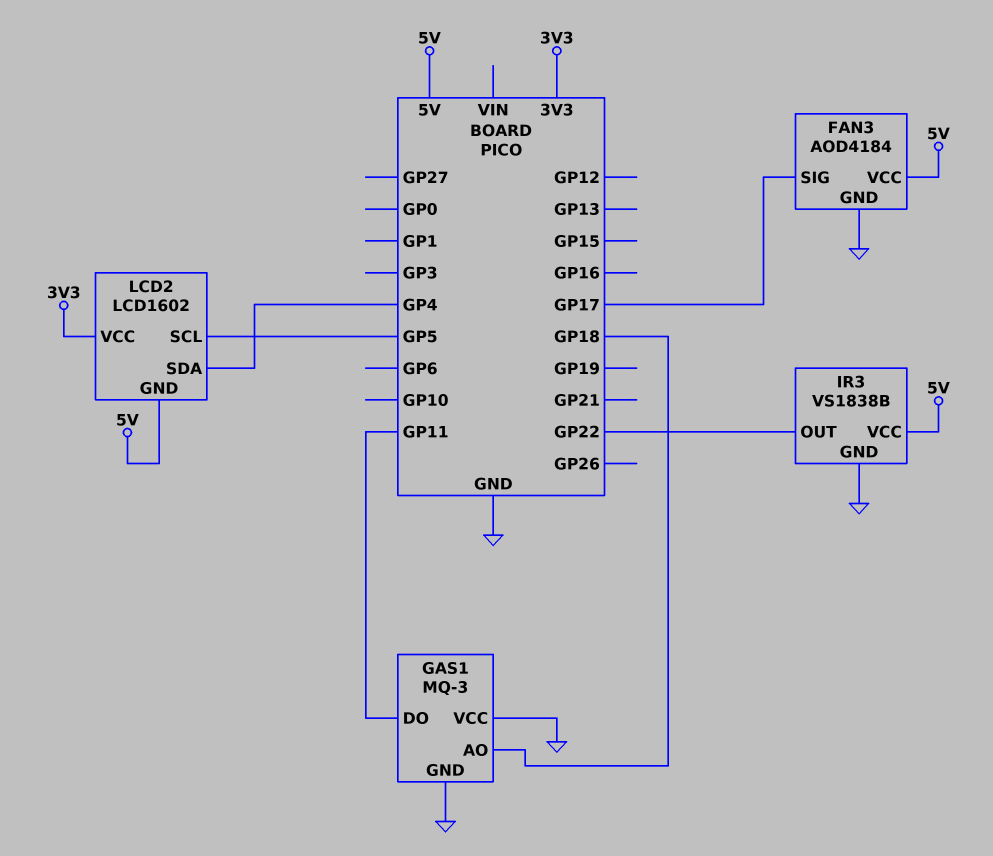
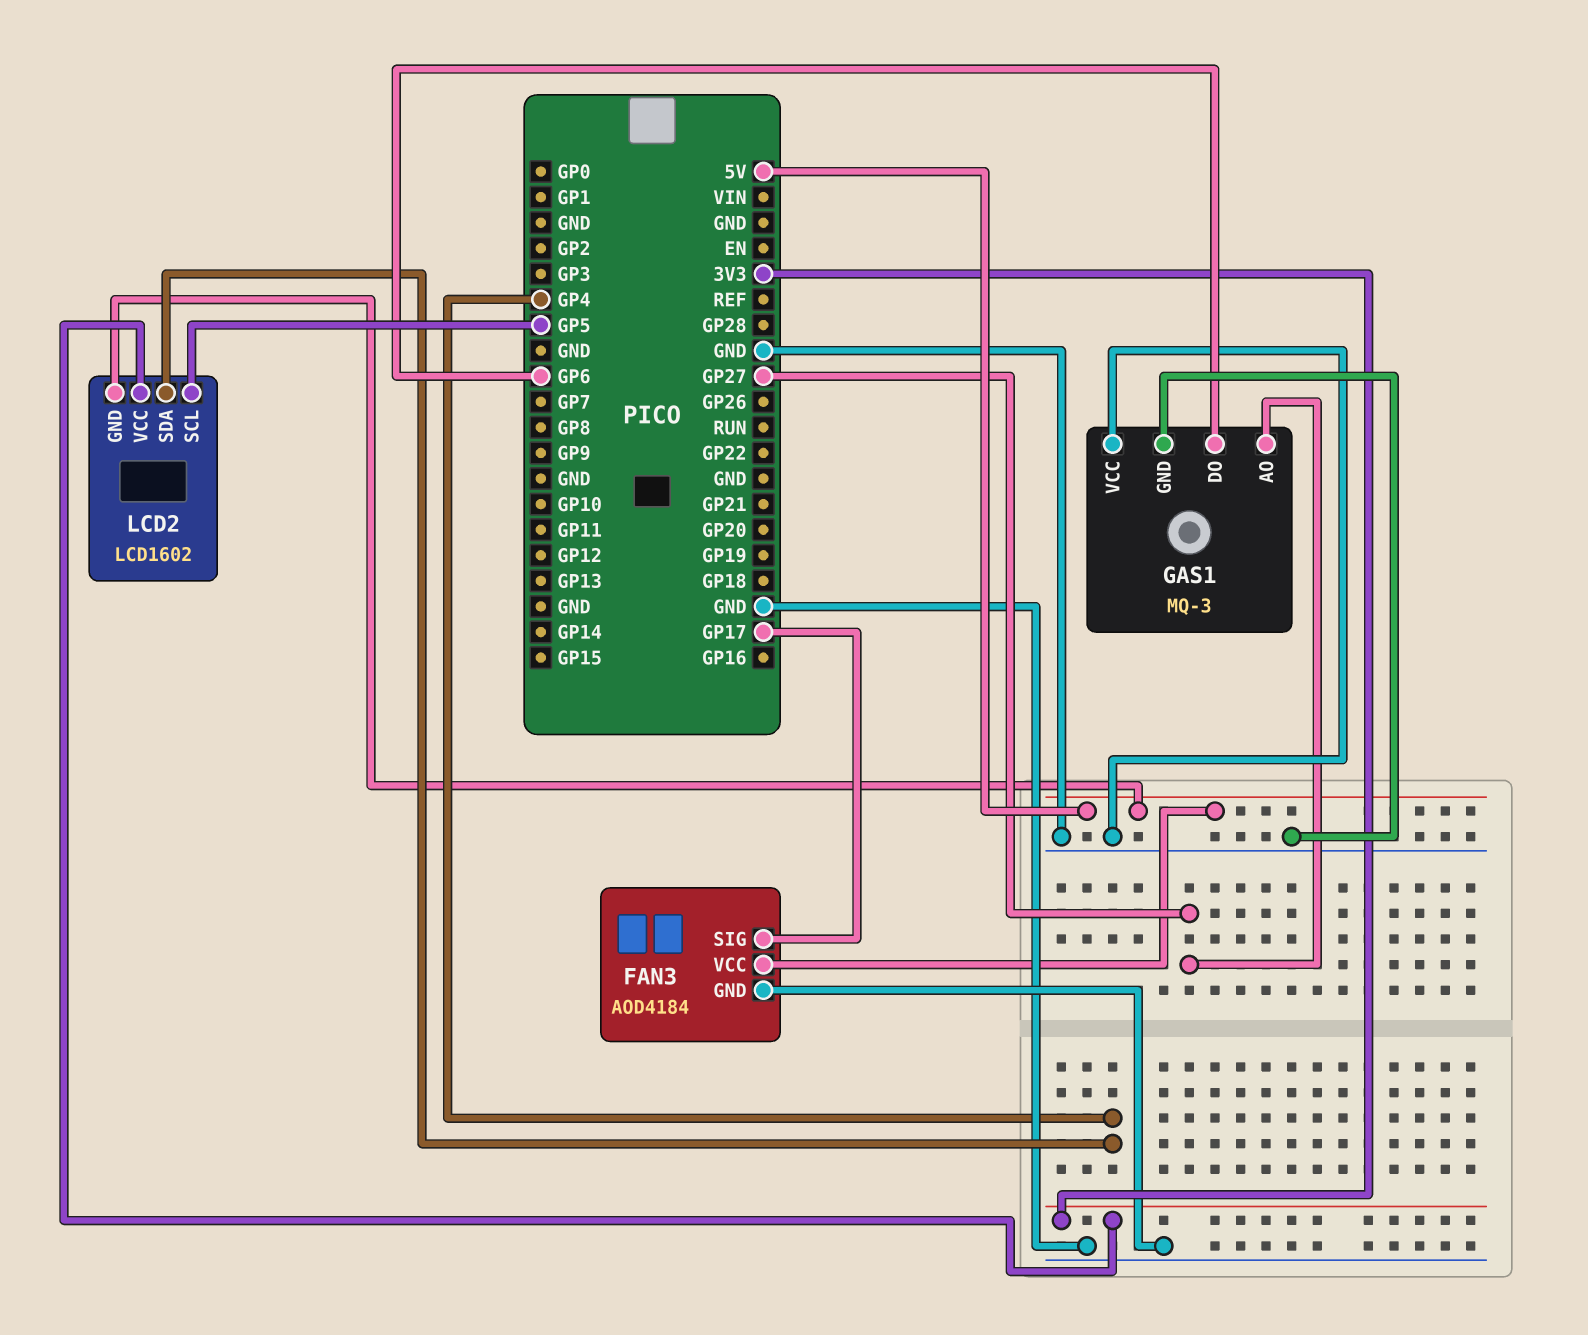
GAS1 pin AO: GP18 -> GP27
GAS1 pin DO: GP11 -> GP6
IR3: VS1838B -> none
IR3 pin GND: GND -> none
IR3 pin OUT: GP22 -> none
IR3 pin VCC: 5V -> none

